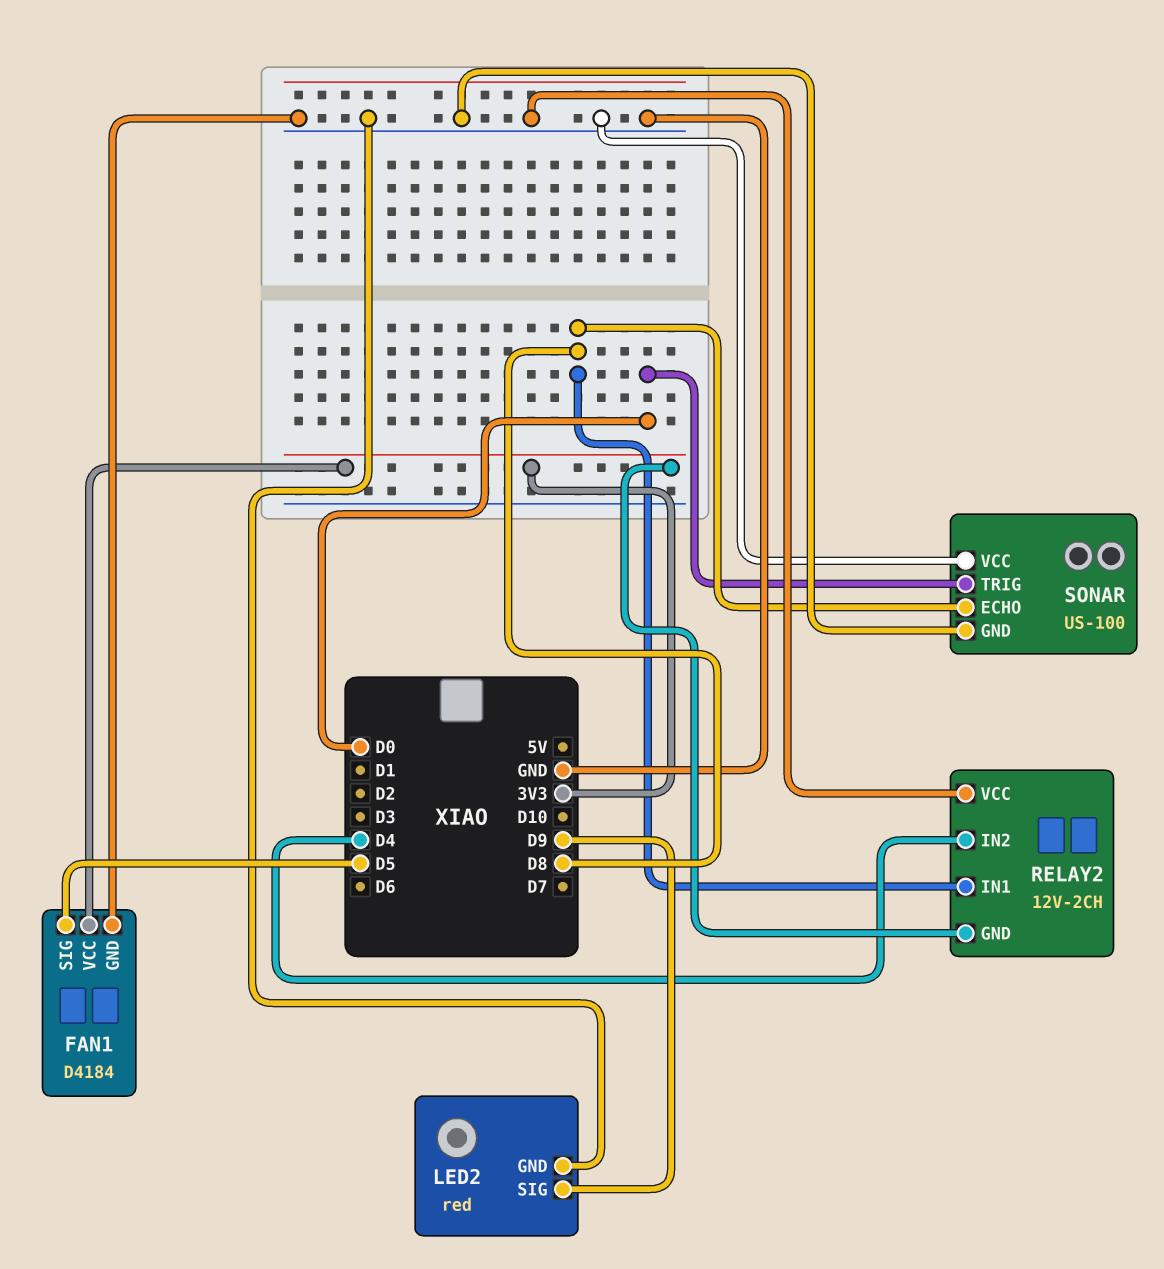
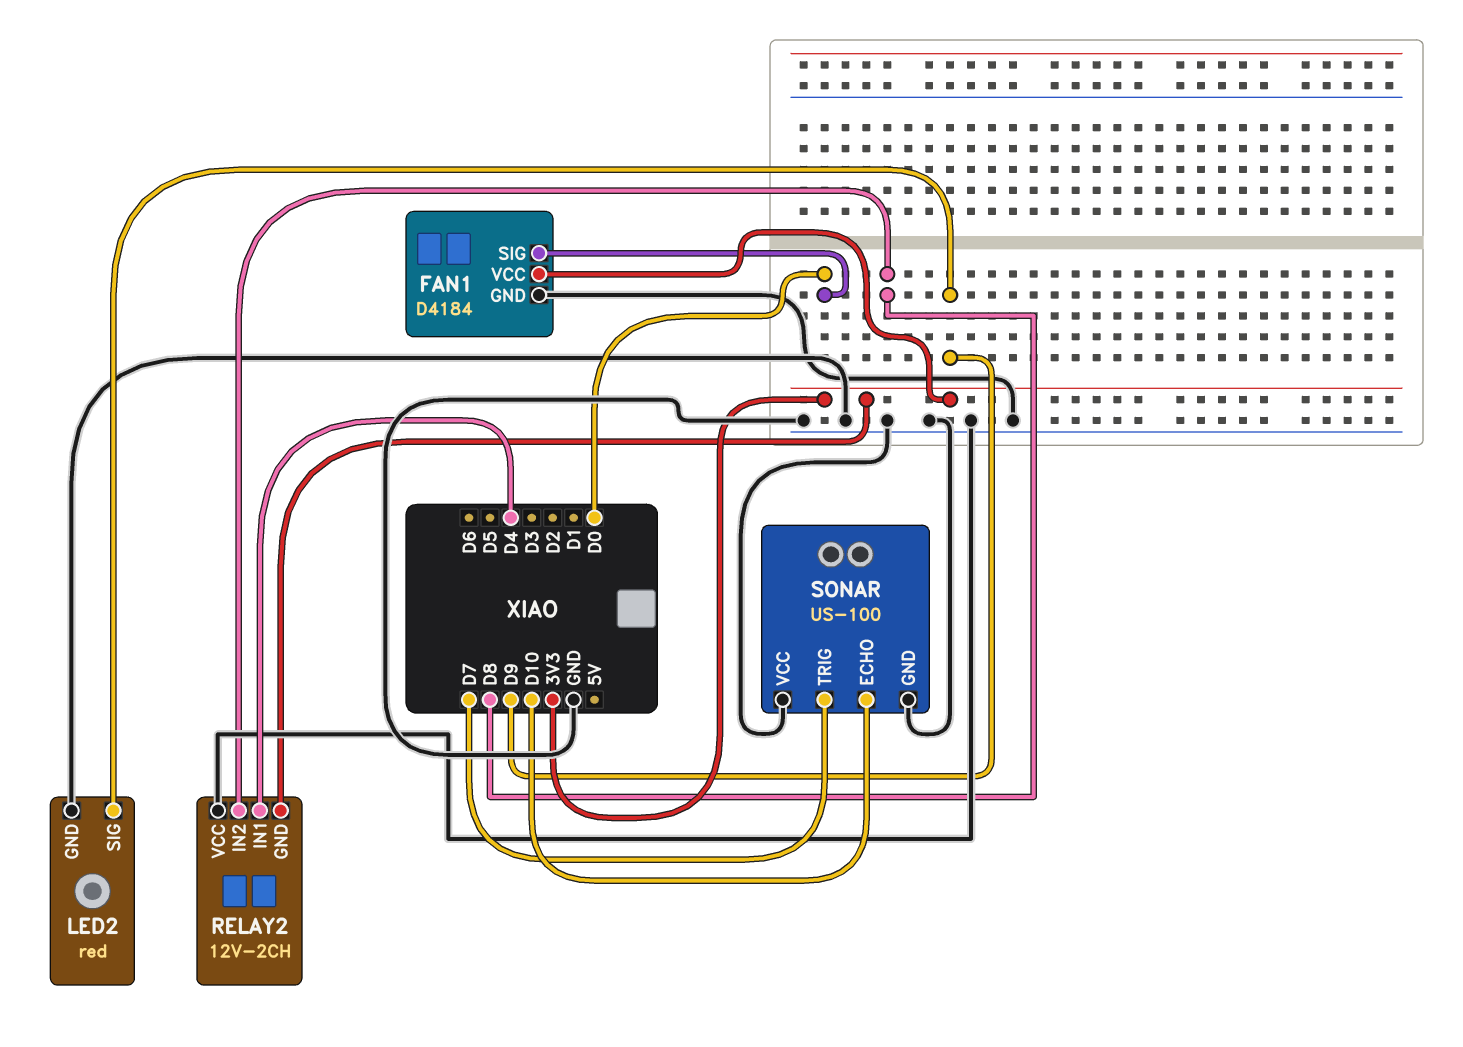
FAN1 pin SIG: D5 -> D0
RELAY2 pin IN1: D8 -> D4
RELAY2 pin IN2: D4 -> D8
SONAR pin ECHO: D8 -> D10
SONAR pin TRIG: D0 -> D7

